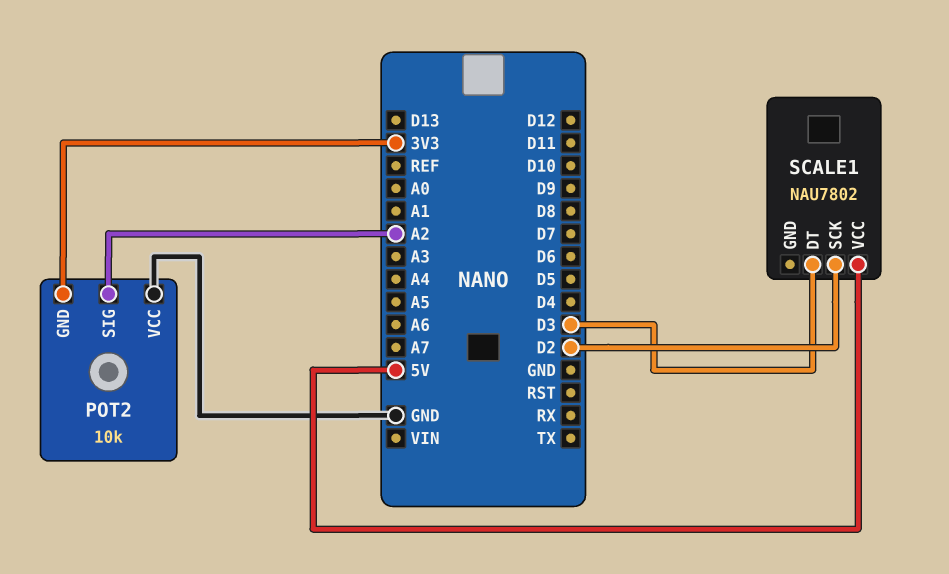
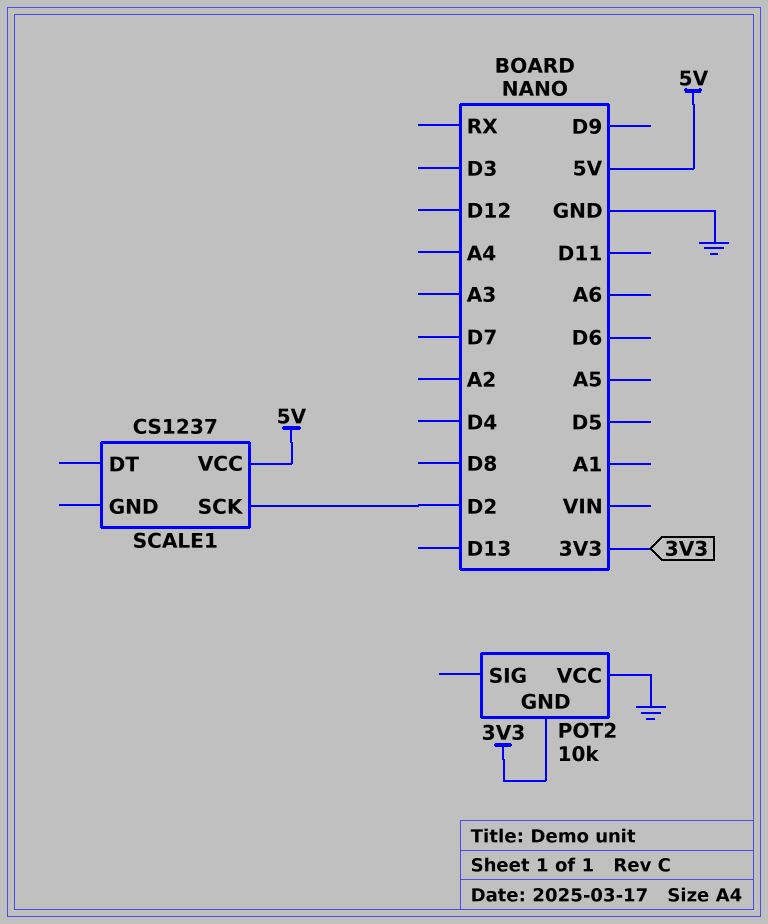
POT2 pin SIG: A2 -> none
SCALE1: NAU7802 -> CS1237
SCALE1 pin DT: D3 -> none

